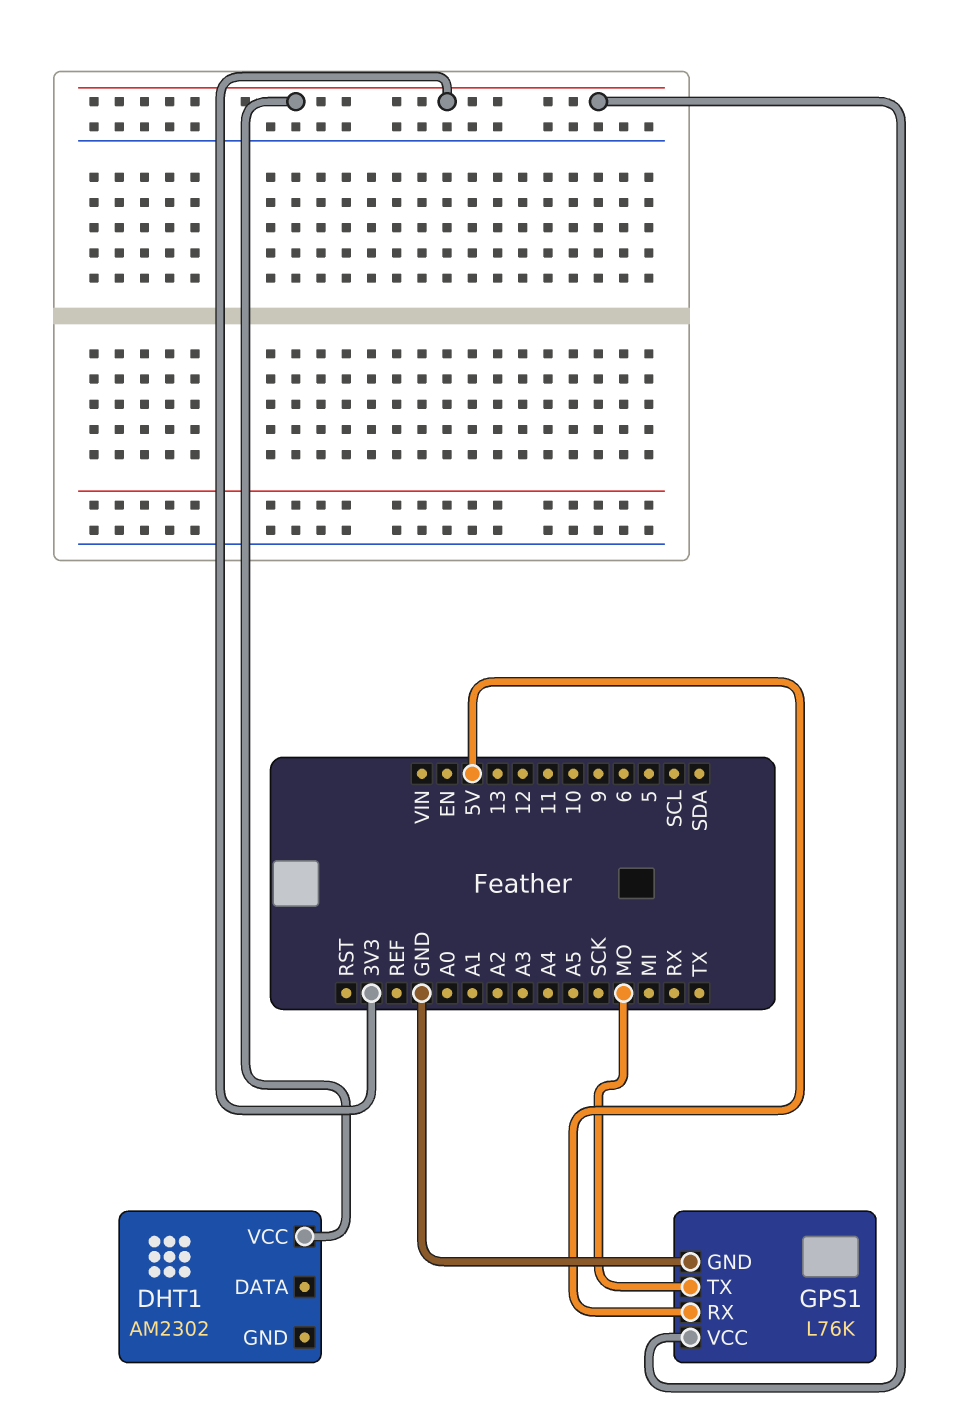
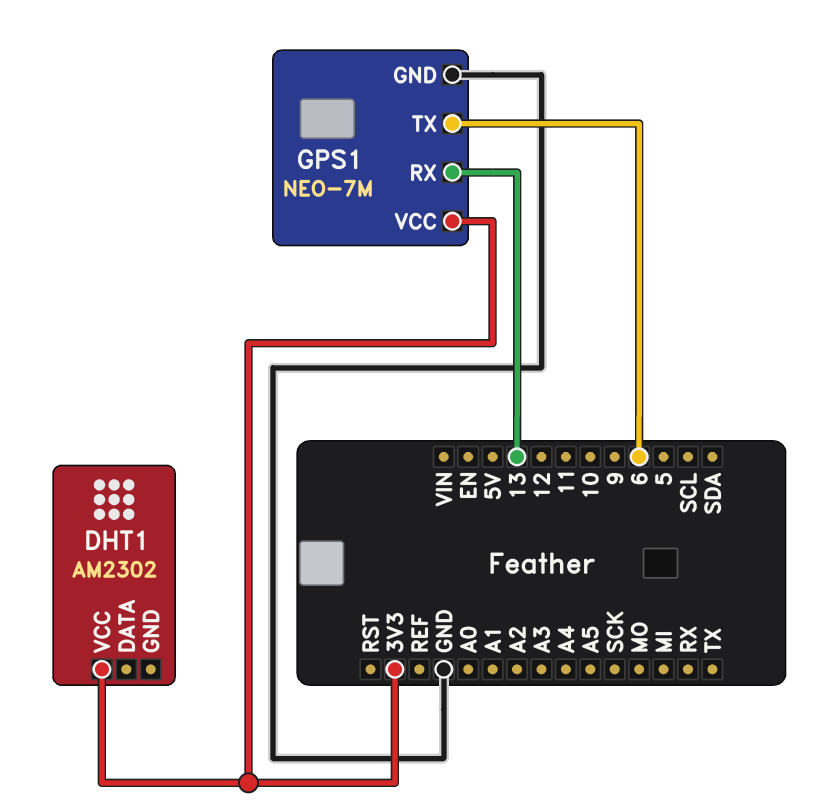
GPS1: L76K -> NEO-7M
GPS1 pin RX: 5V -> 13
GPS1 pin TX: MO -> 6

